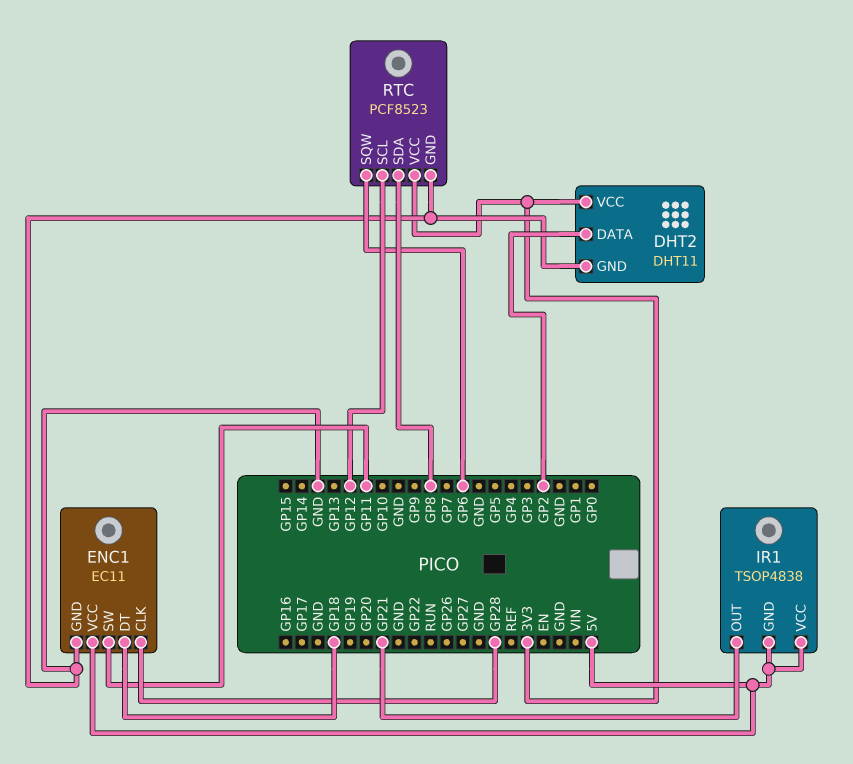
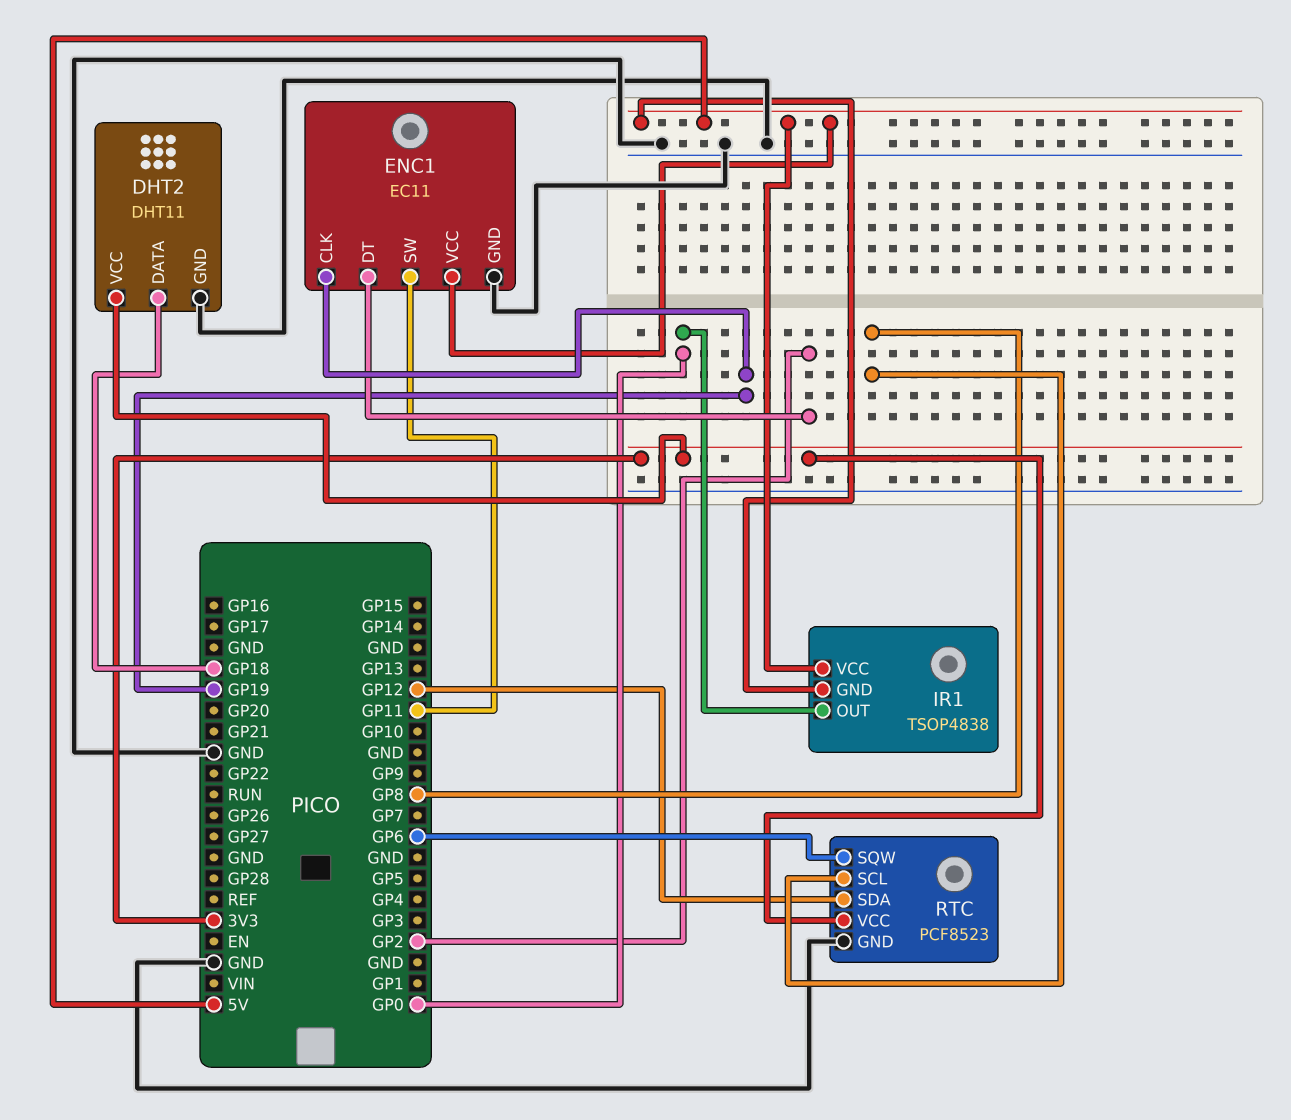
DHT2 pin DATA: GP2 -> GP18
ENC1 pin CLK: GP28 -> GP19
ENC1 pin DT: GP18 -> GP2
IR1 pin OUT: GP21 -> GP0
RTC pin SCL: GP12 -> GP8
RTC pin SDA: GP8 -> GP12

